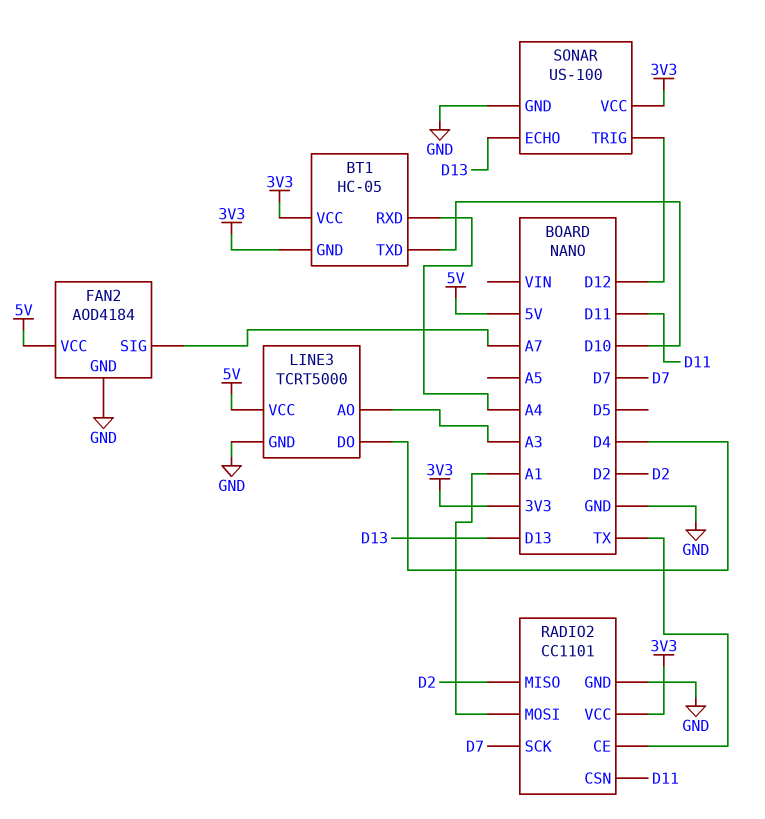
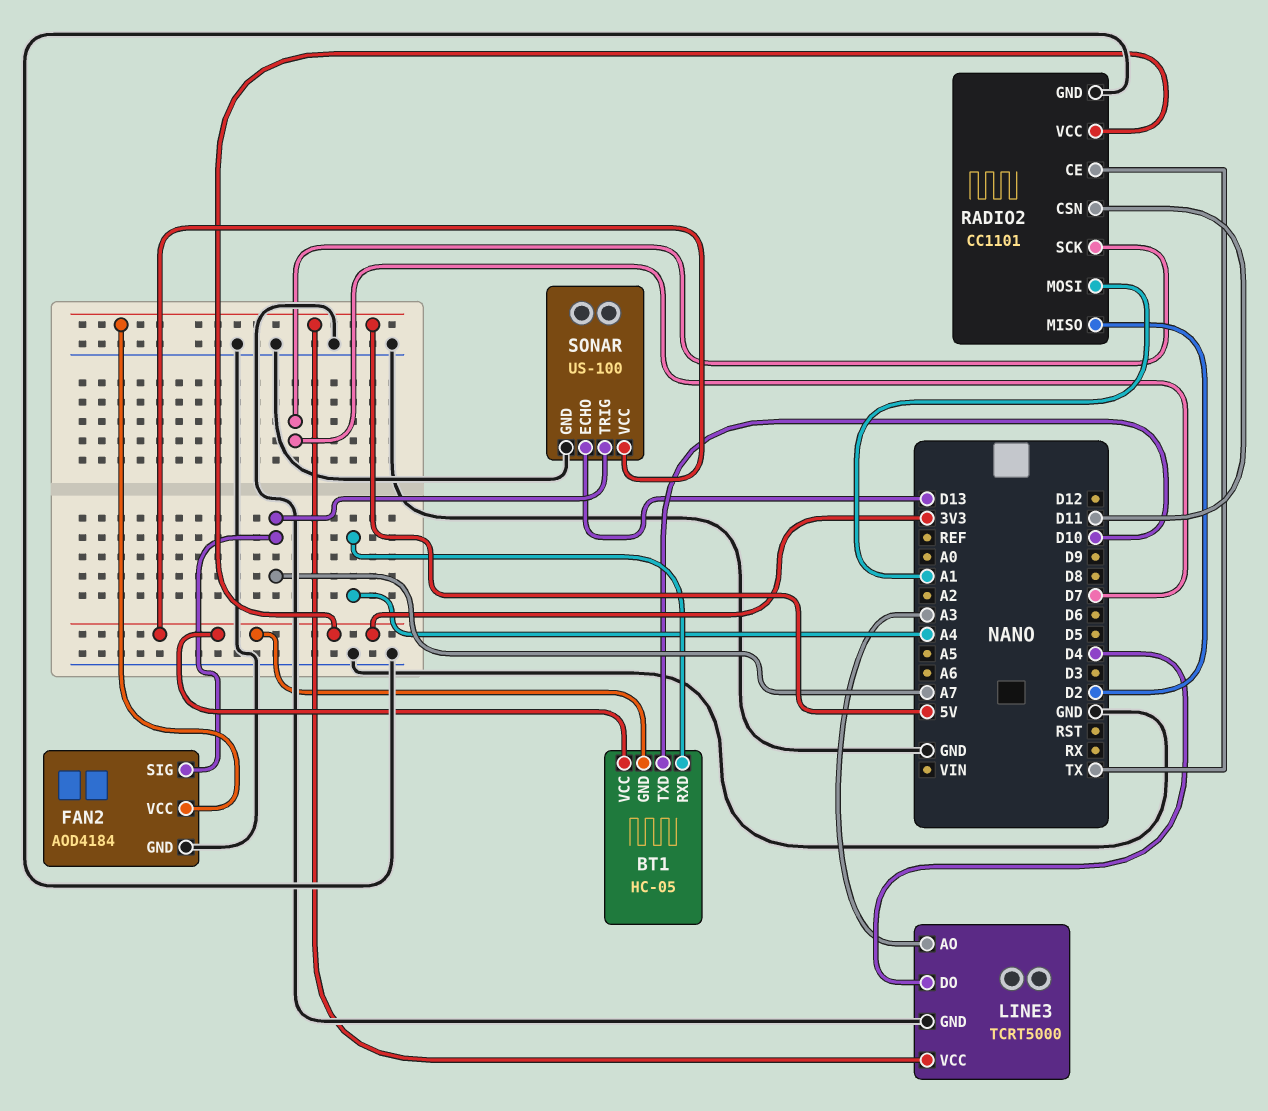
SONAR pin TRIG: D12 -> A7

